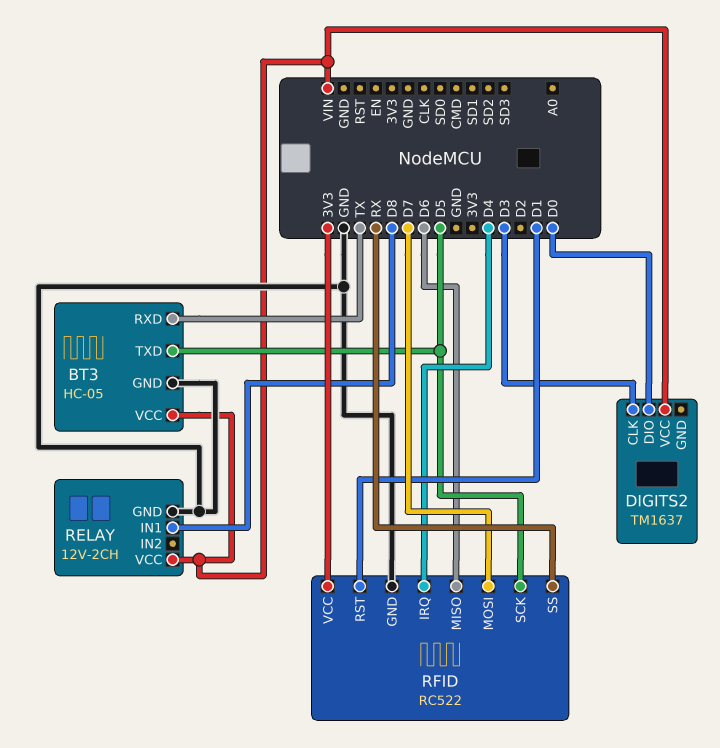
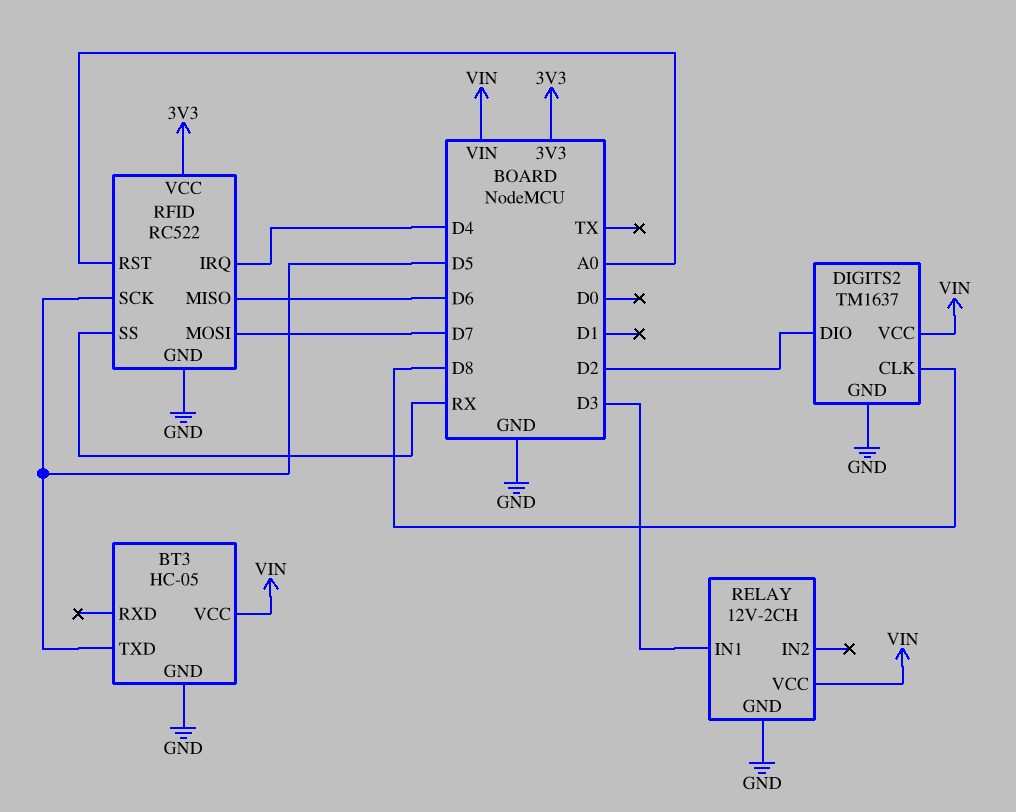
BT3 pin RXD: TX -> none
DIGITS2 pin CLK: D3 -> D8
DIGITS2 pin DIO: D0 -> D2
DIGITS2 pin GND: none -> GND
RELAY pin IN1: D8 -> D3
RFID pin RST: D1 -> A0

